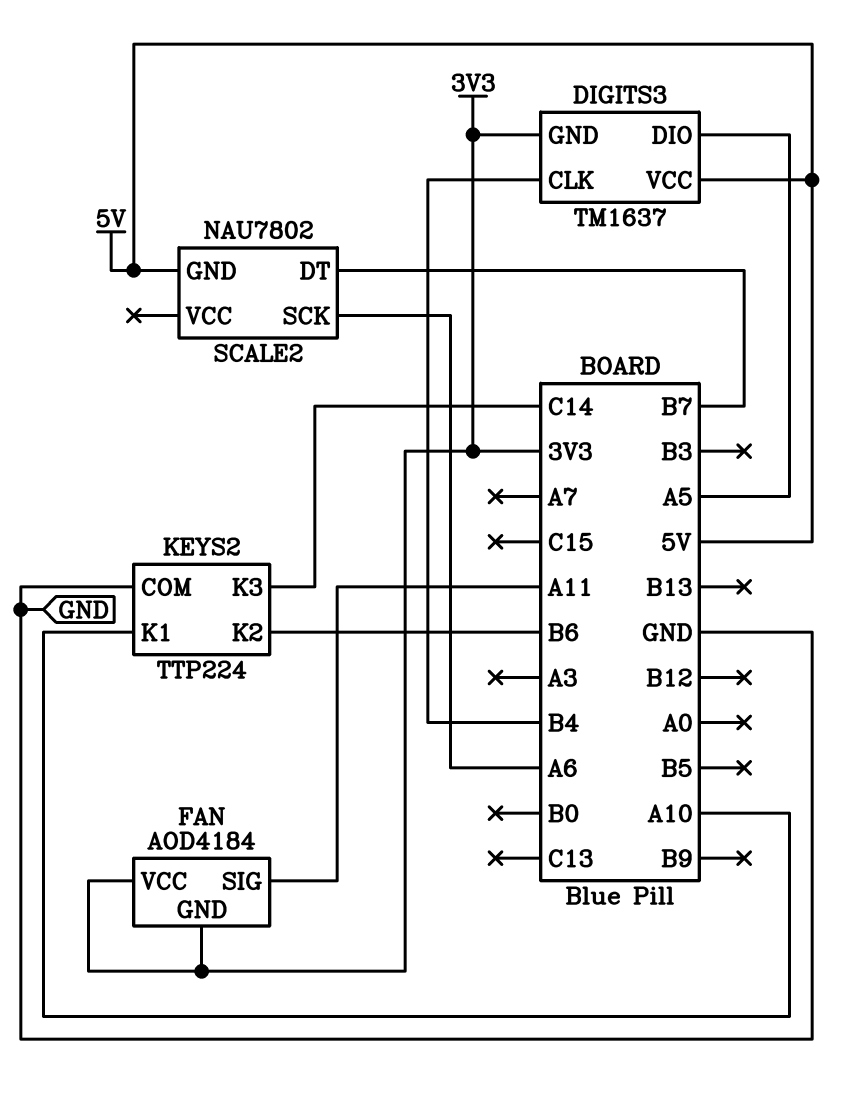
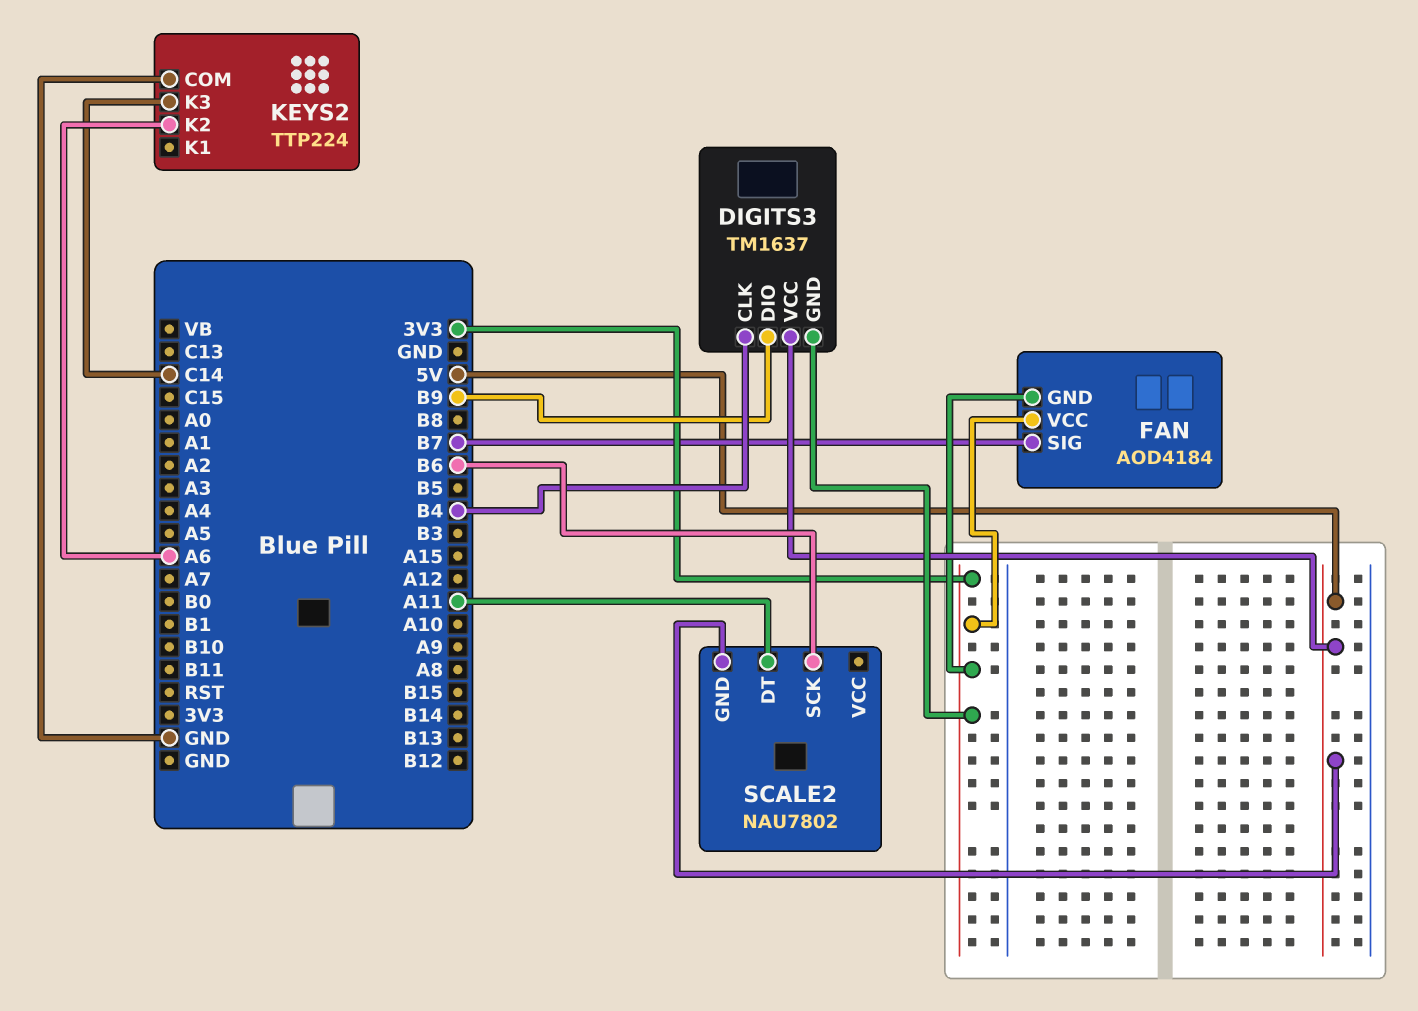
DIGITS3 pin DIO: A5 -> B9
FAN pin SIG: A11 -> B7
KEYS2 pin K1: A10 -> none
KEYS2 pin K2: B6 -> A6
SCALE2 pin DT: B7 -> A11
SCALE2 pin SCK: A6 -> B6

